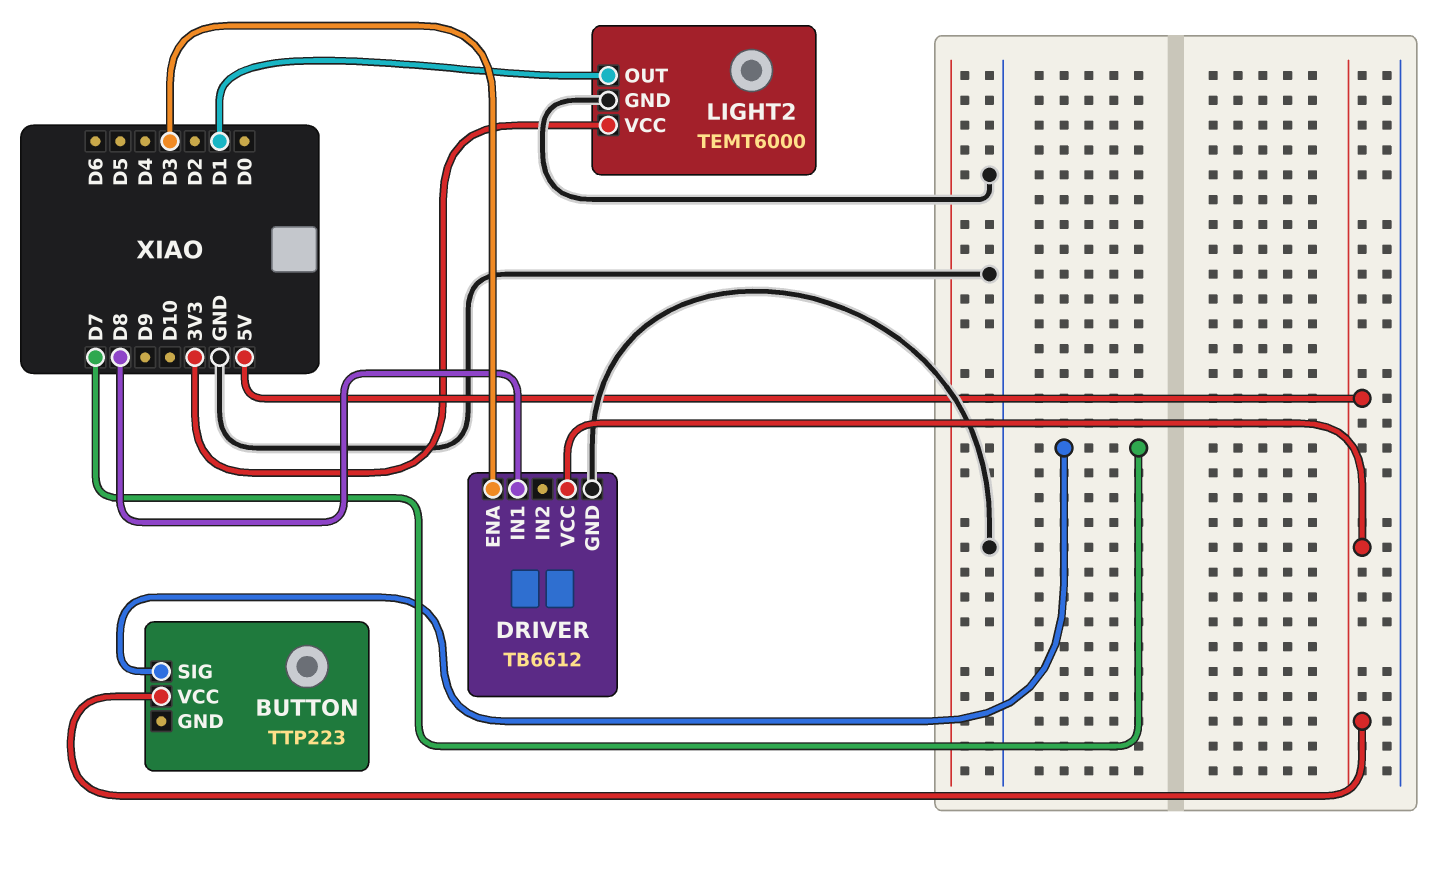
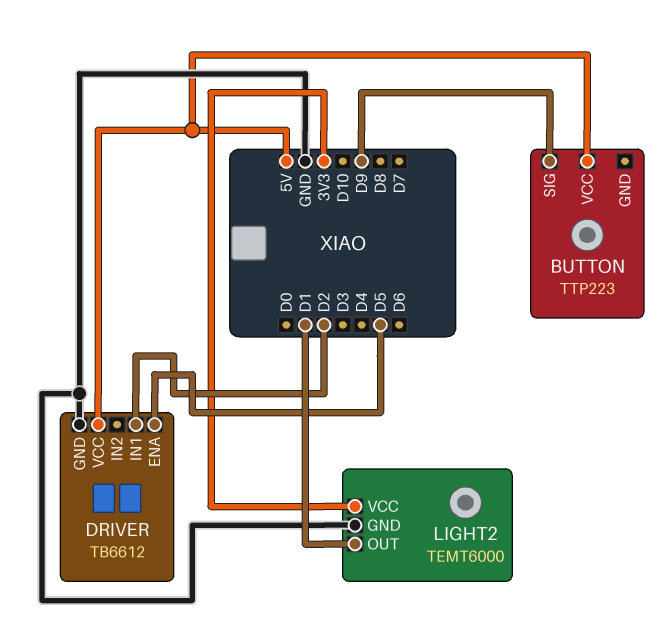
BUTTON pin SIG: D7 -> D9
DRIVER pin ENA: D3 -> D5
DRIVER pin IN1: D8 -> D2

